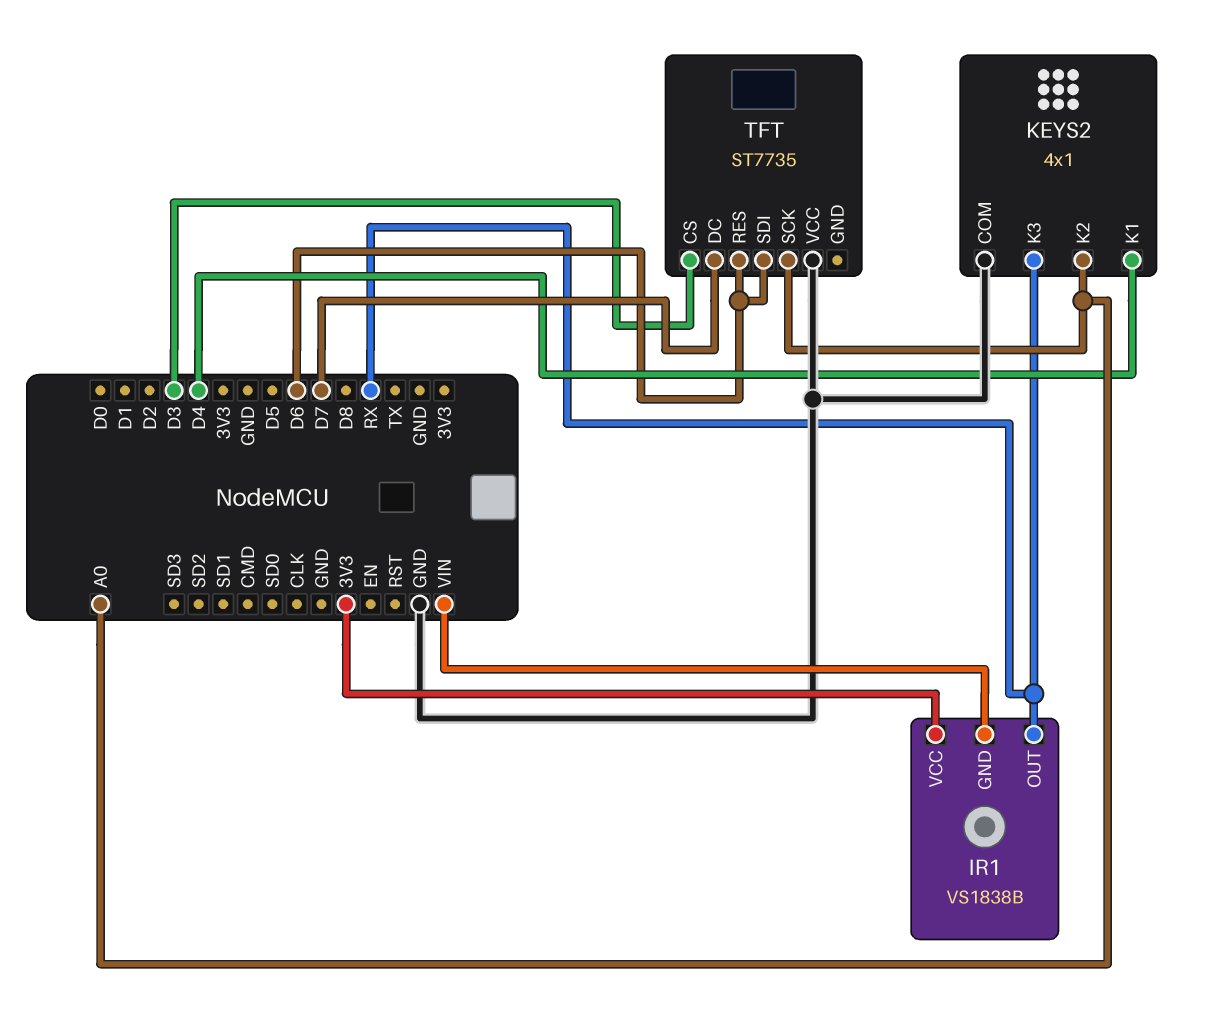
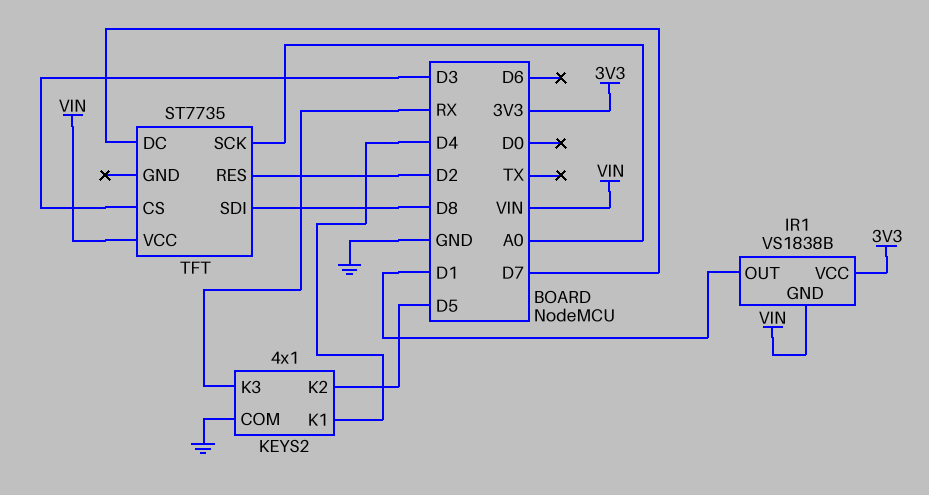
IR1 pin OUT: RX -> D1
KEYS2 pin K2: A0 -> D5
TFT pin RES: D6 -> D2
TFT pin SDI: D6 -> D8
TFT pin VCC: GND -> VIN

